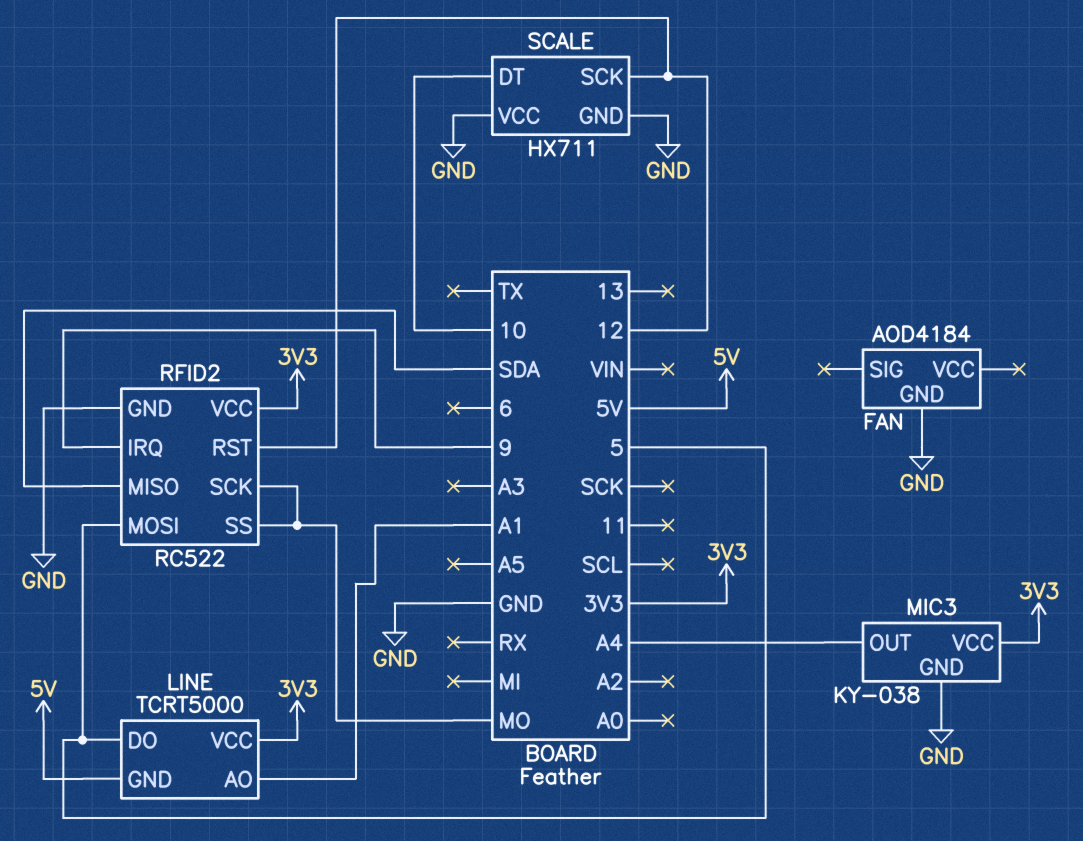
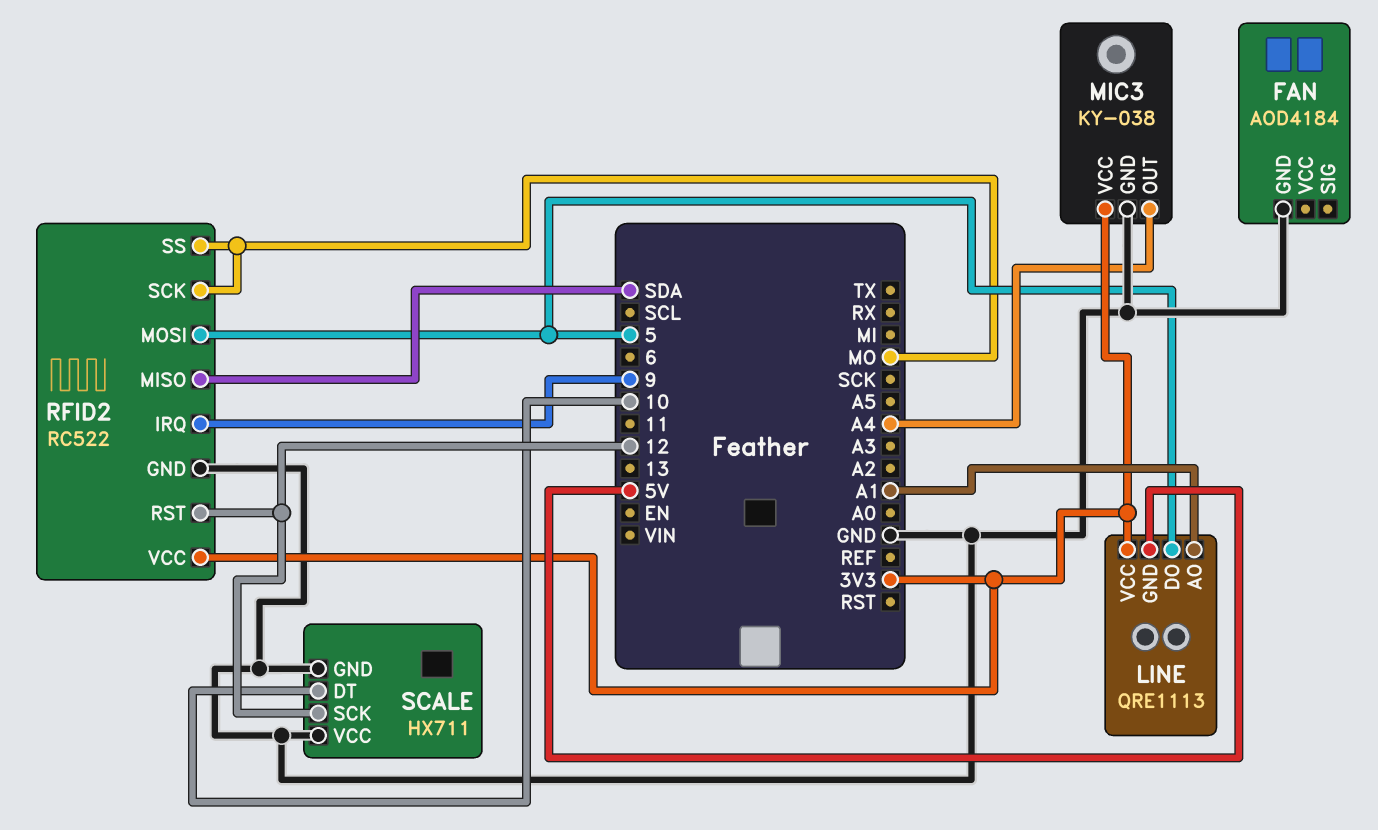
LINE: TCRT5000 -> QRE1113

